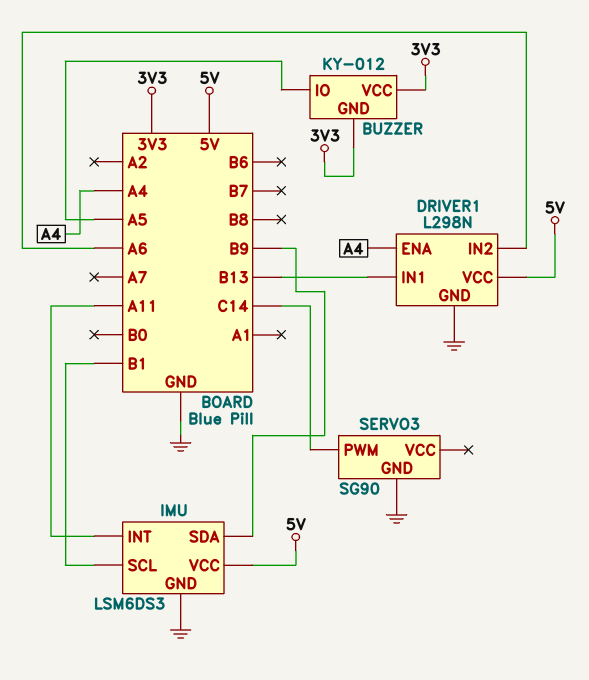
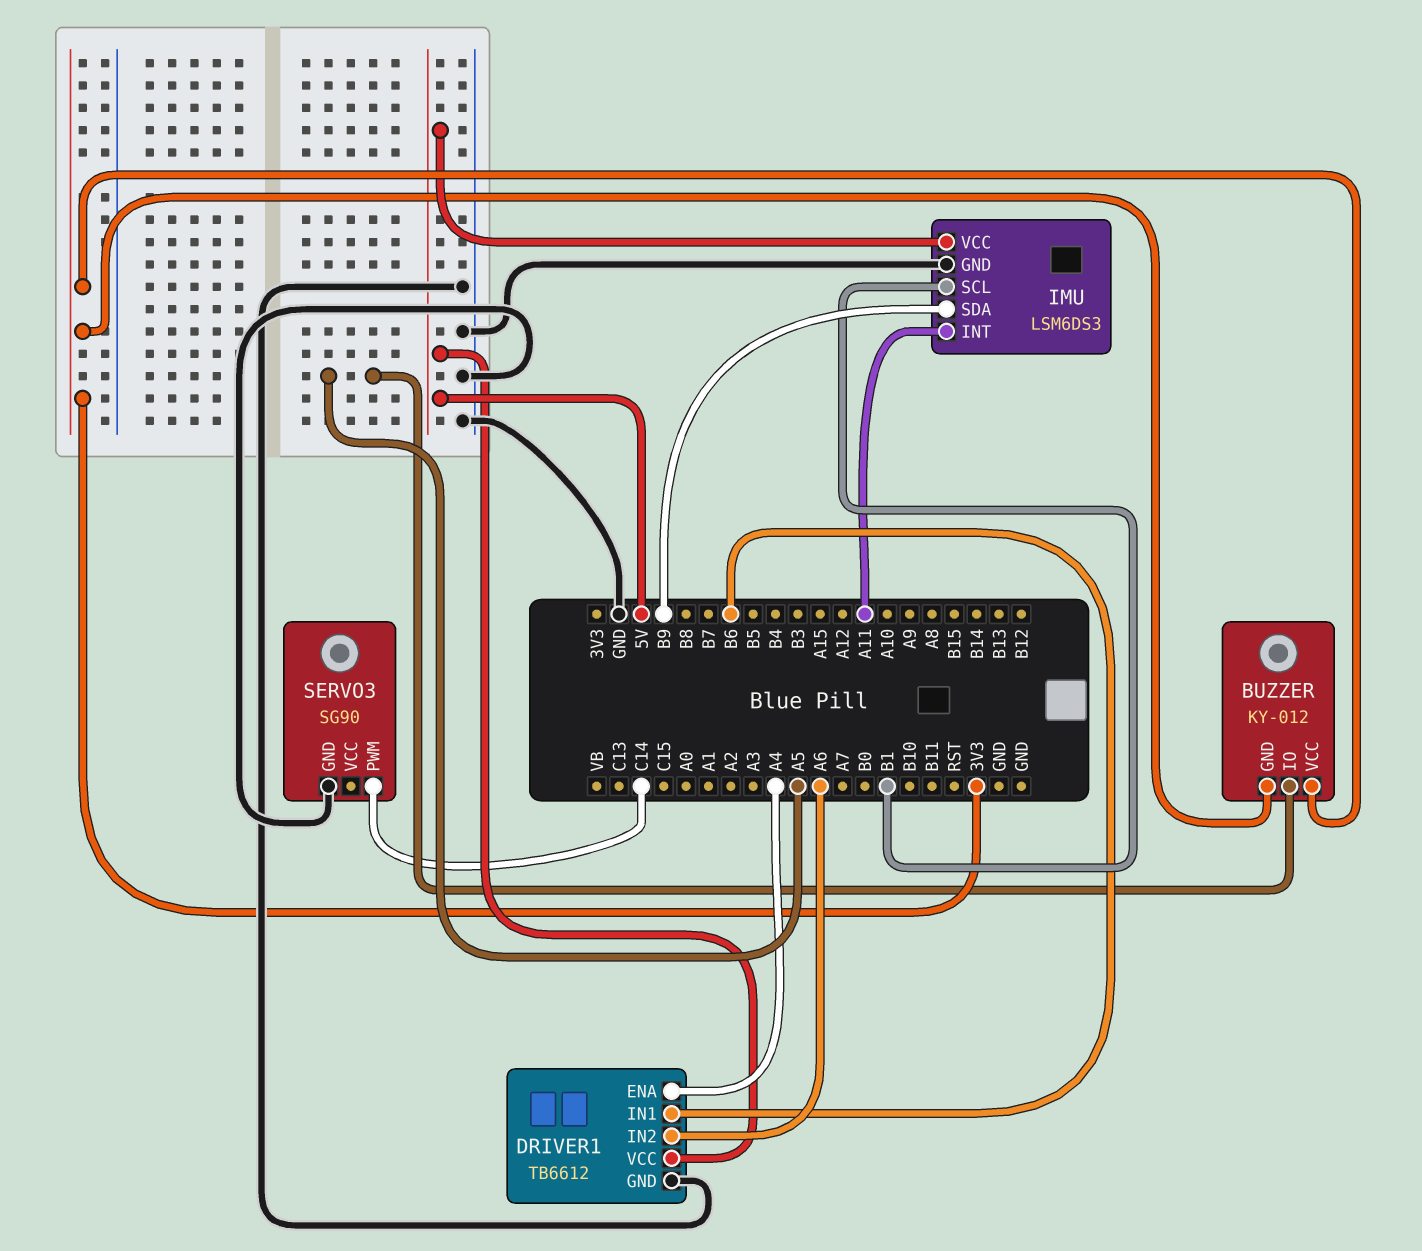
DRIVER1: L298N -> TB6612
DRIVER1 pin IN1: B13 -> B6

